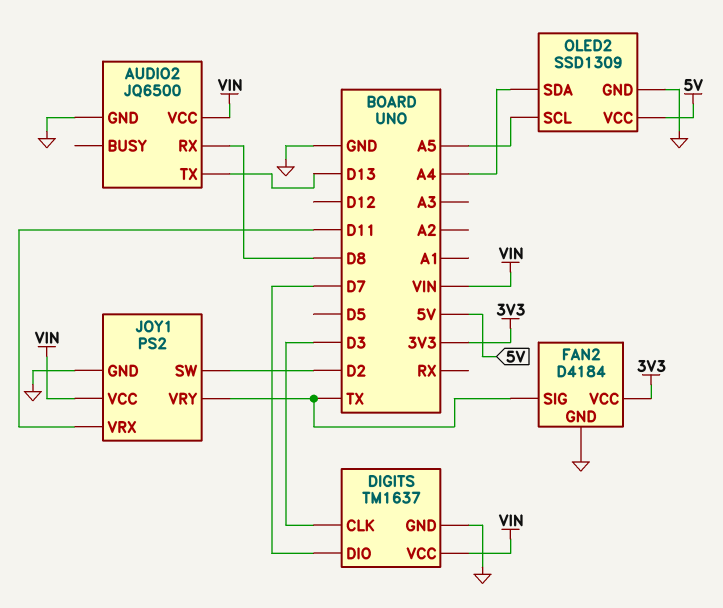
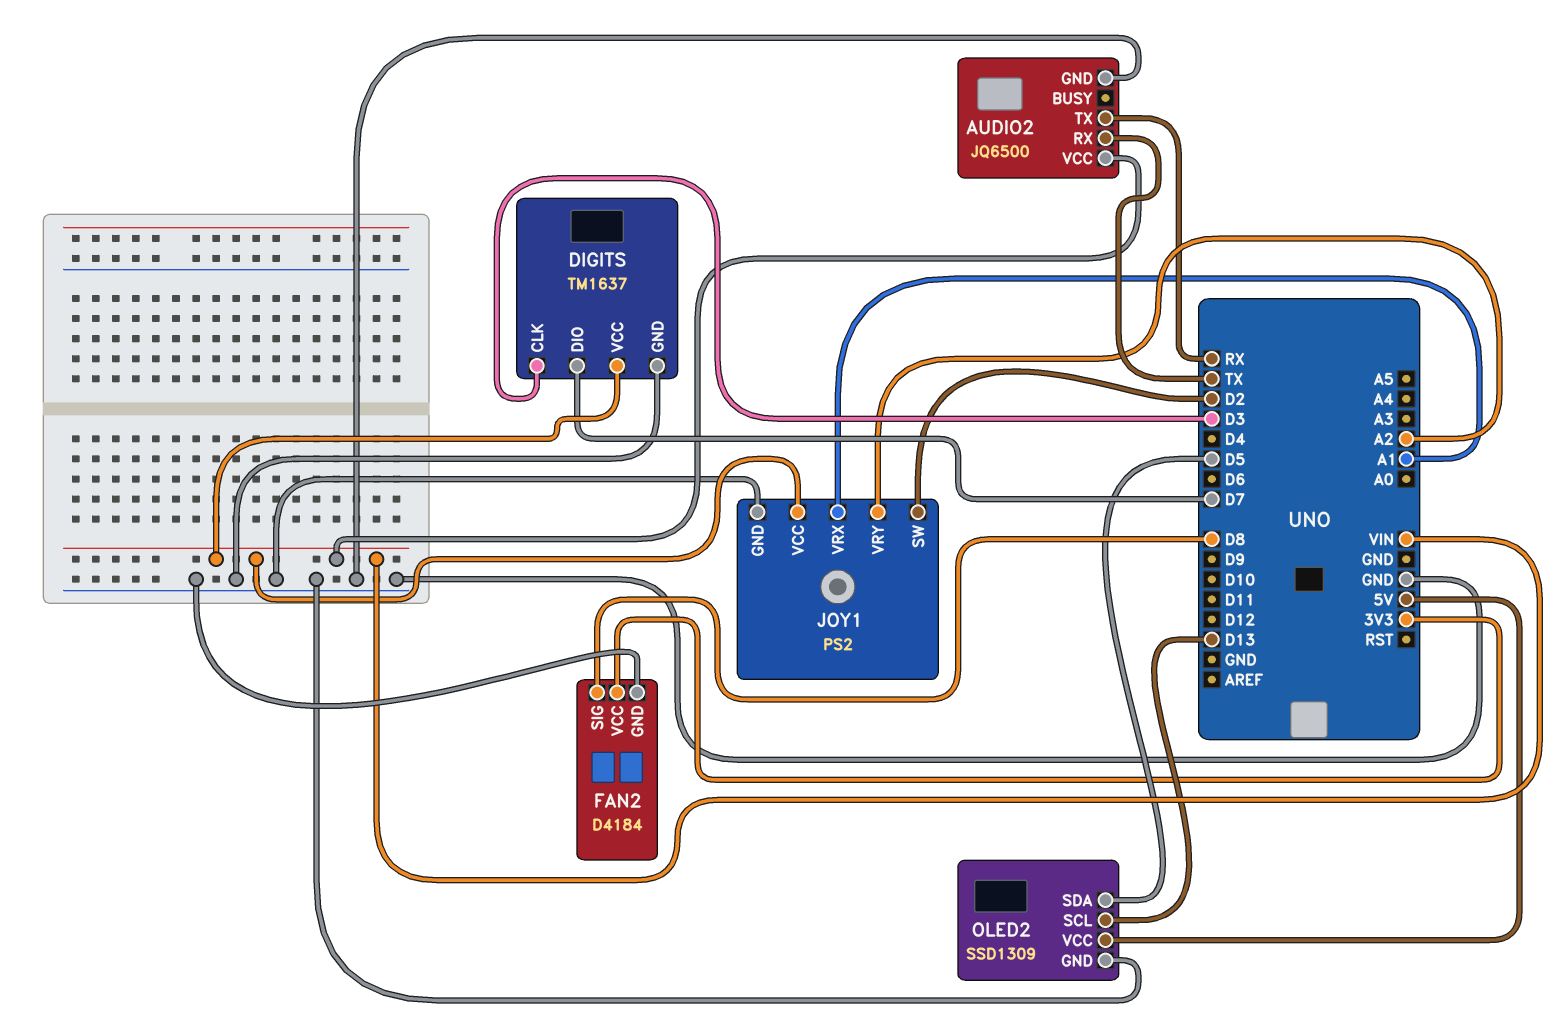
AUDIO2 pin RX: D8 -> TX
AUDIO2 pin TX: D13 -> RX
FAN2 pin SIG: TX -> D8
JOY1 pin VRX: D11 -> A1
JOY1 pin VRY: TX -> A2
OLED2 pin SCL: A5 -> D13
OLED2 pin SDA: A4 -> D5

